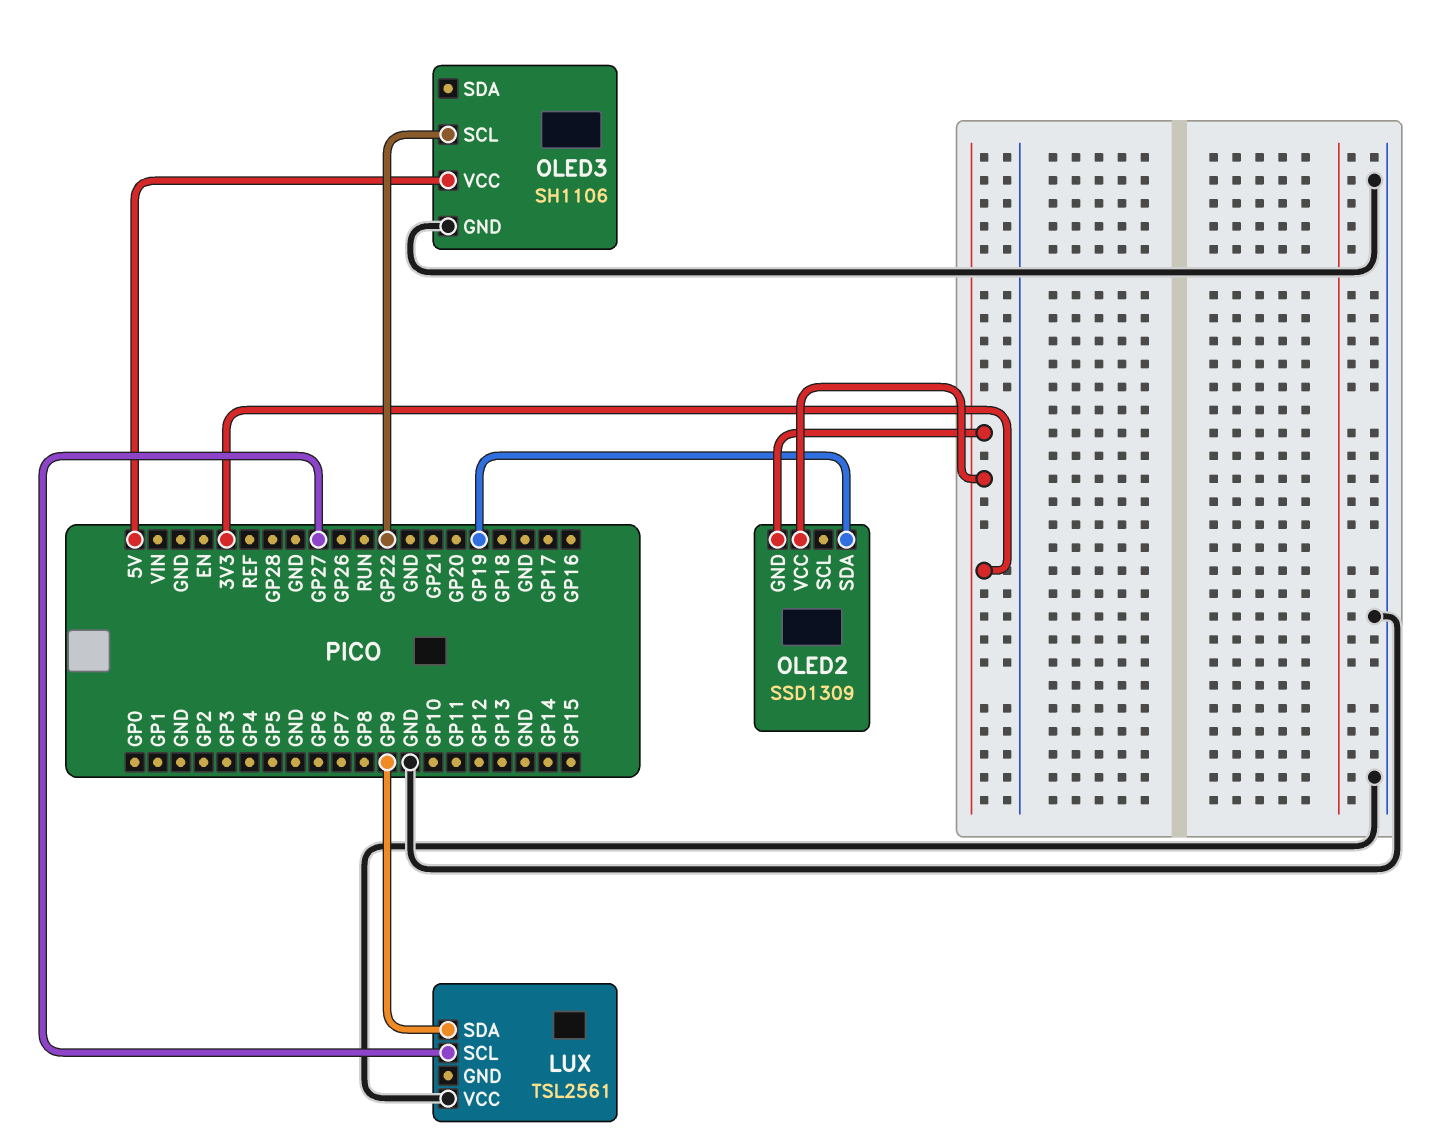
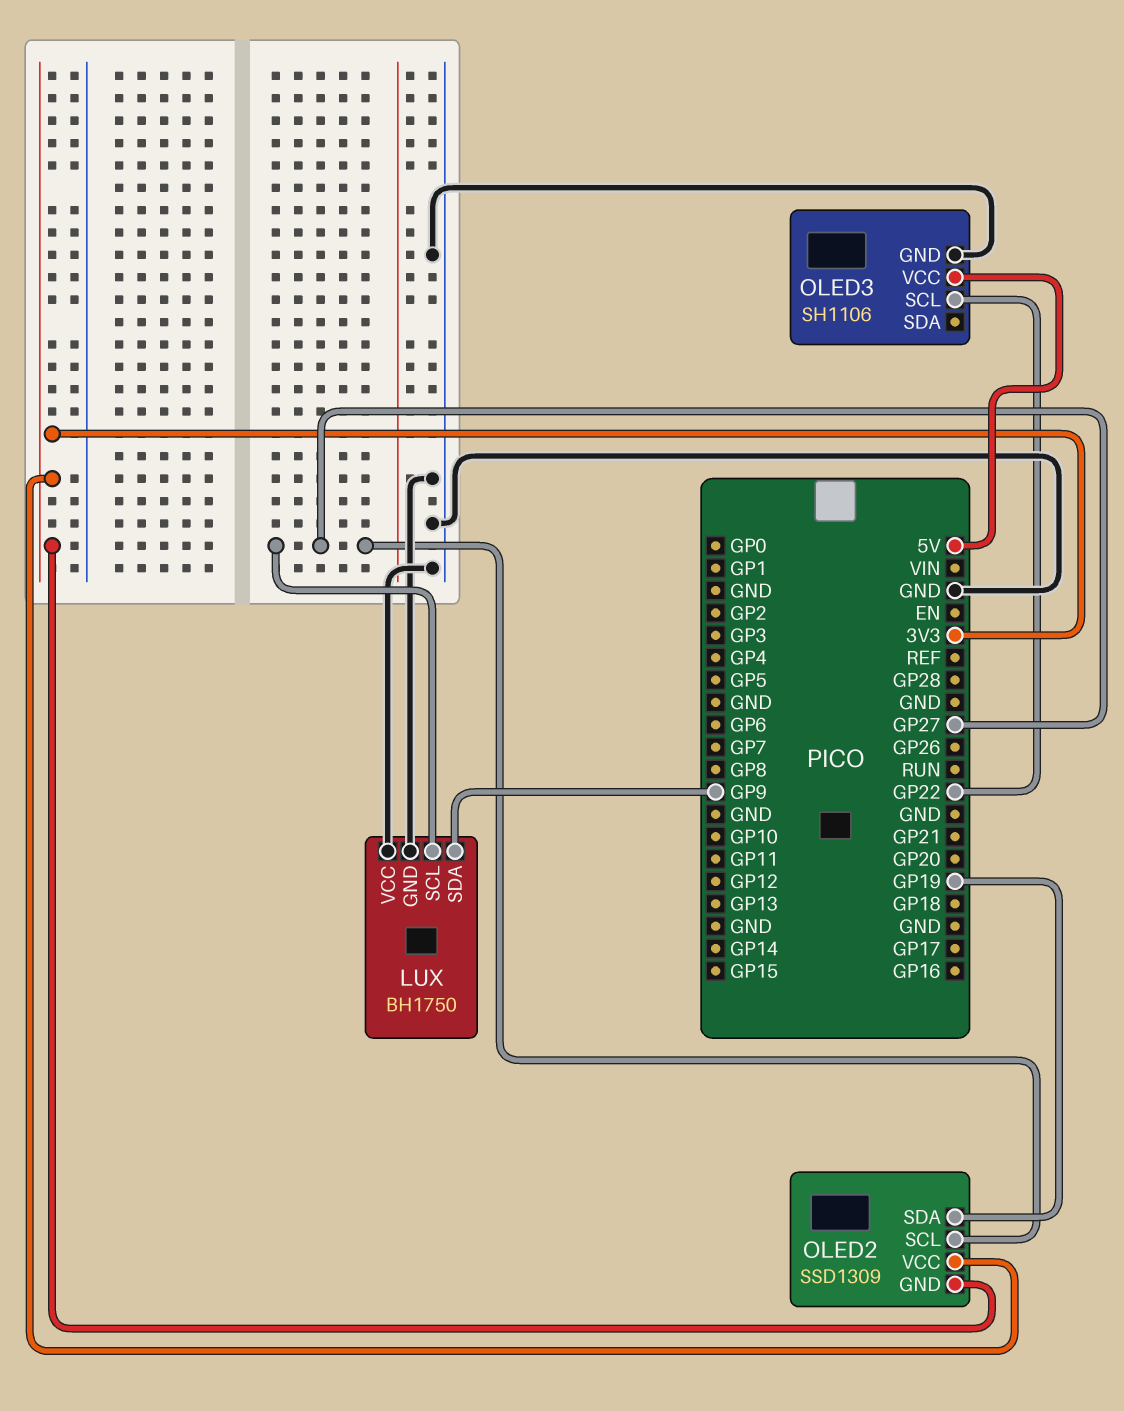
LUX: TSL2561 -> BH1750
LUX pin GND: none -> GND
OLED2 pin SCL: none -> GP27

